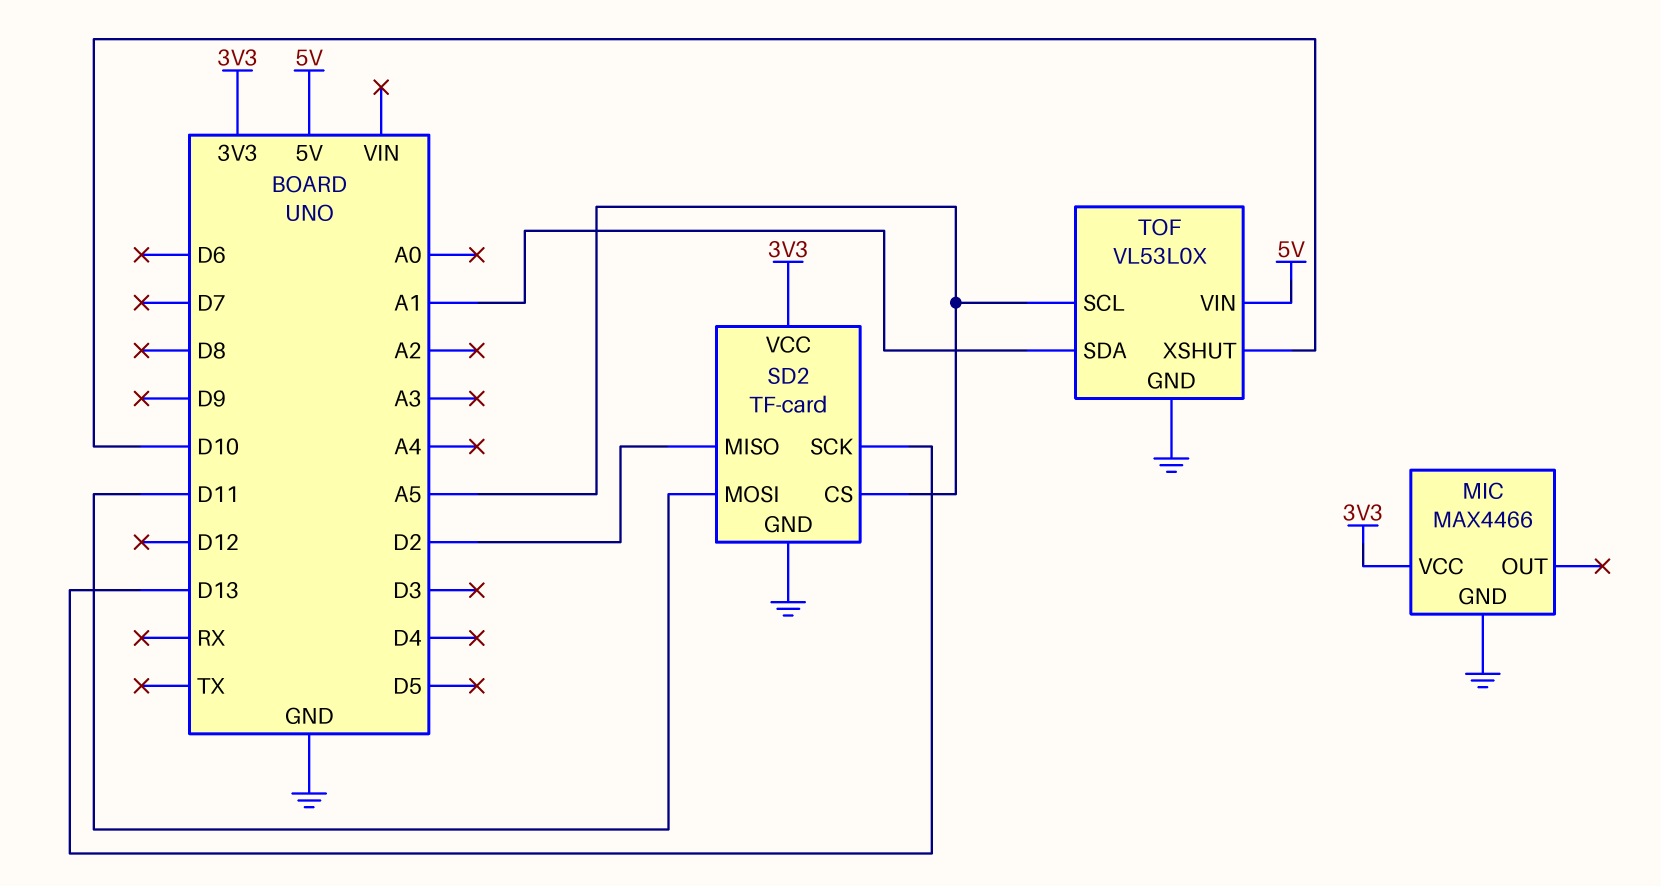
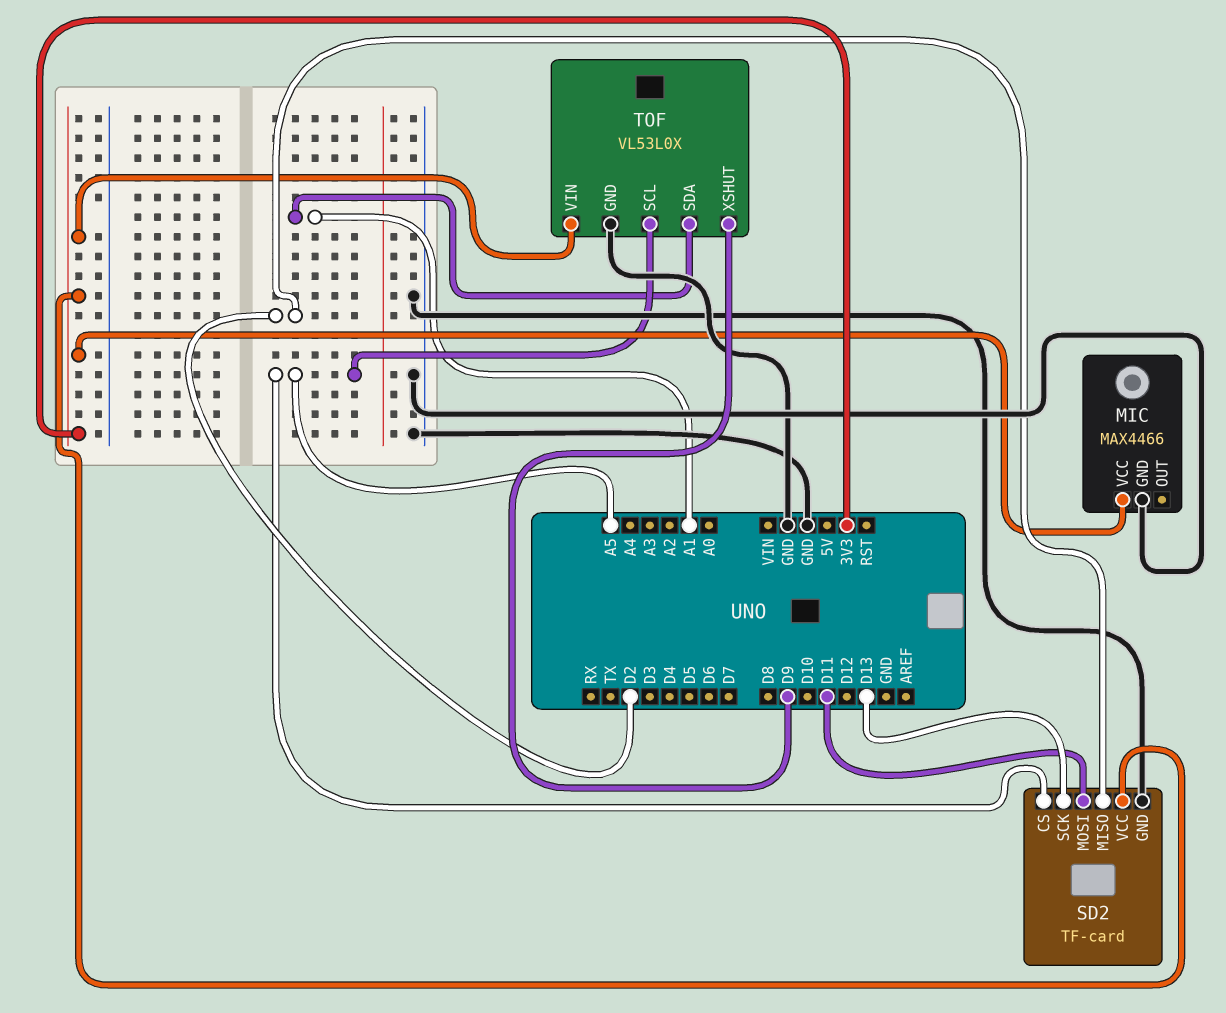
TOF pin VIN: 5V -> 3V3
TOF pin XSHUT: D10 -> D9

